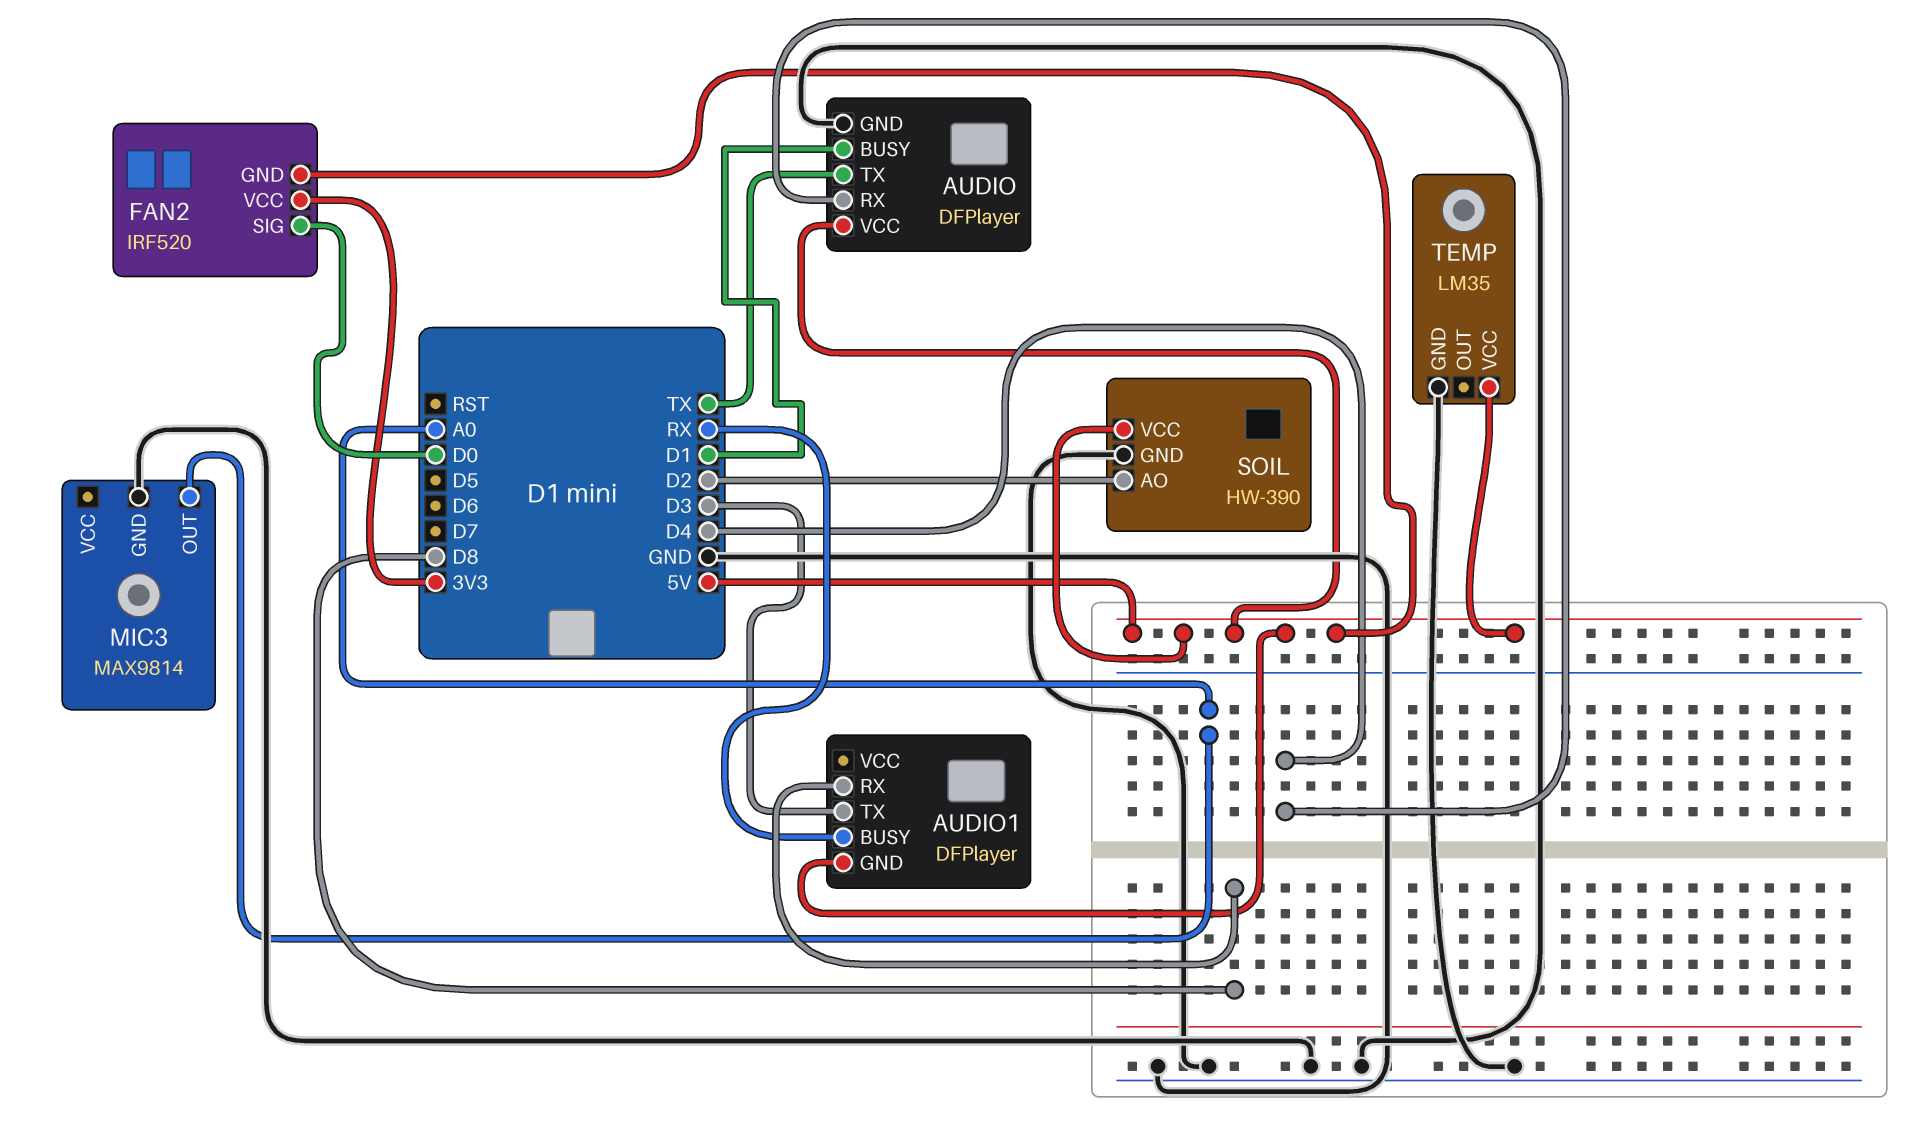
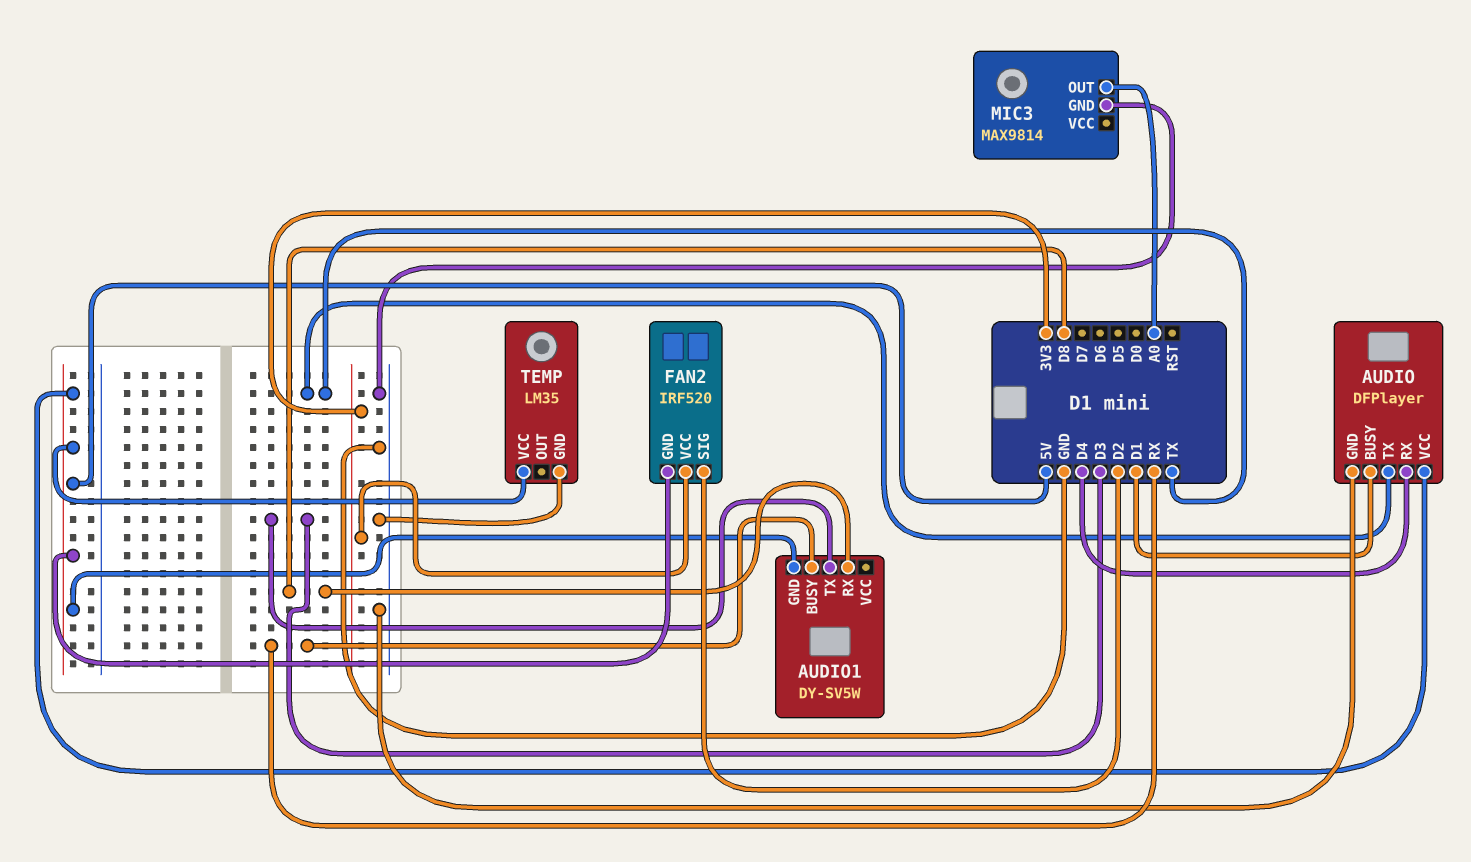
AUDIO1: DFPlayer -> DY-SV5W
FAN2 pin SIG: D0 -> D2
SOIL: HW-390 -> none
SOIL pin AO: D2 -> none
SOIL pin GND: GND -> none
SOIL pin VCC: 5V -> none

